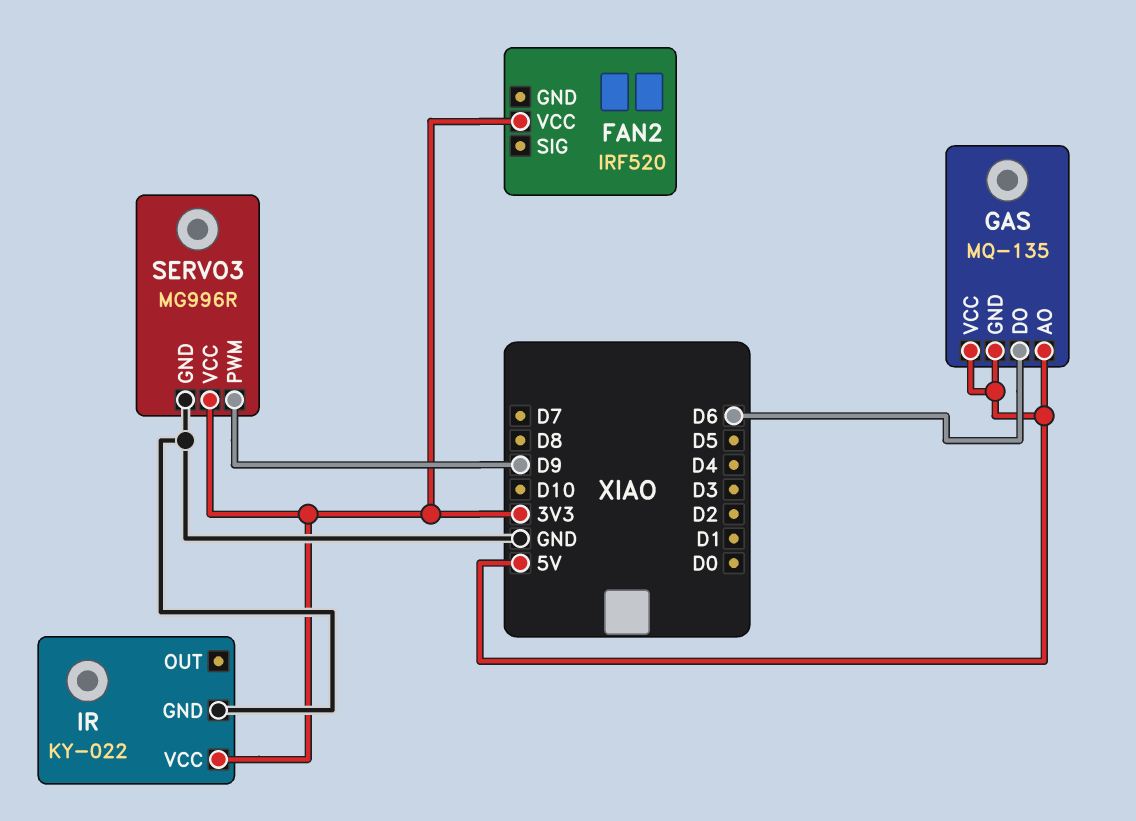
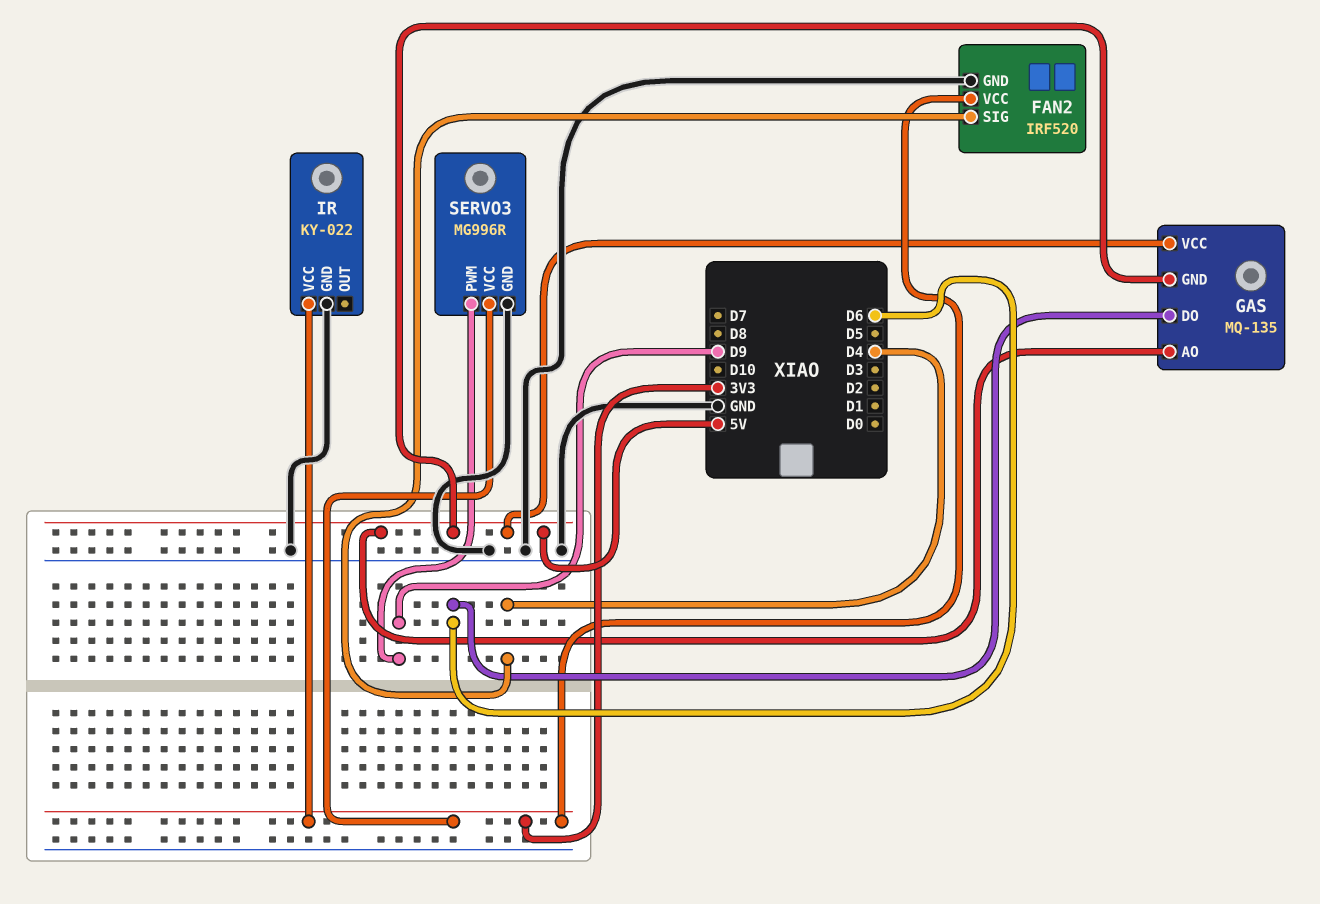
FAN2 pin GND: none -> GND
FAN2 pin SIG: none -> D4

